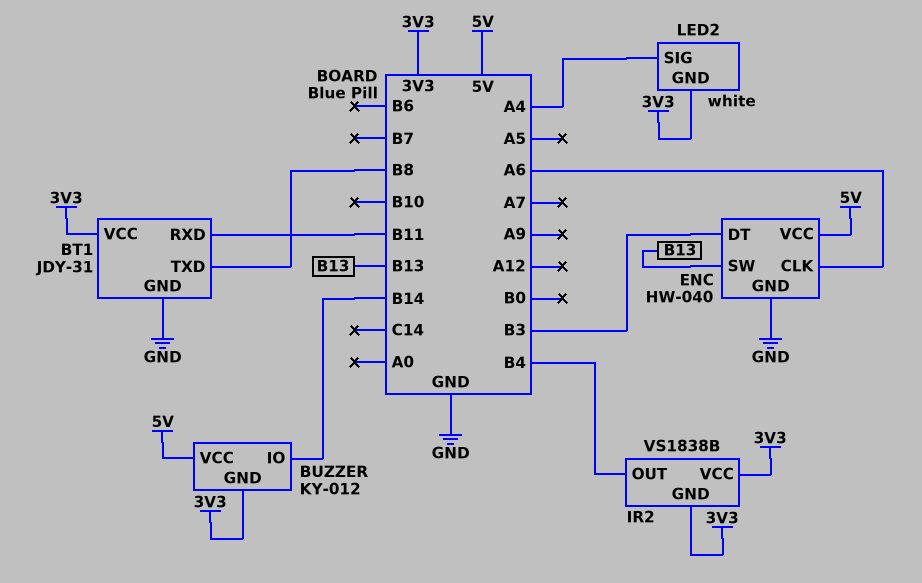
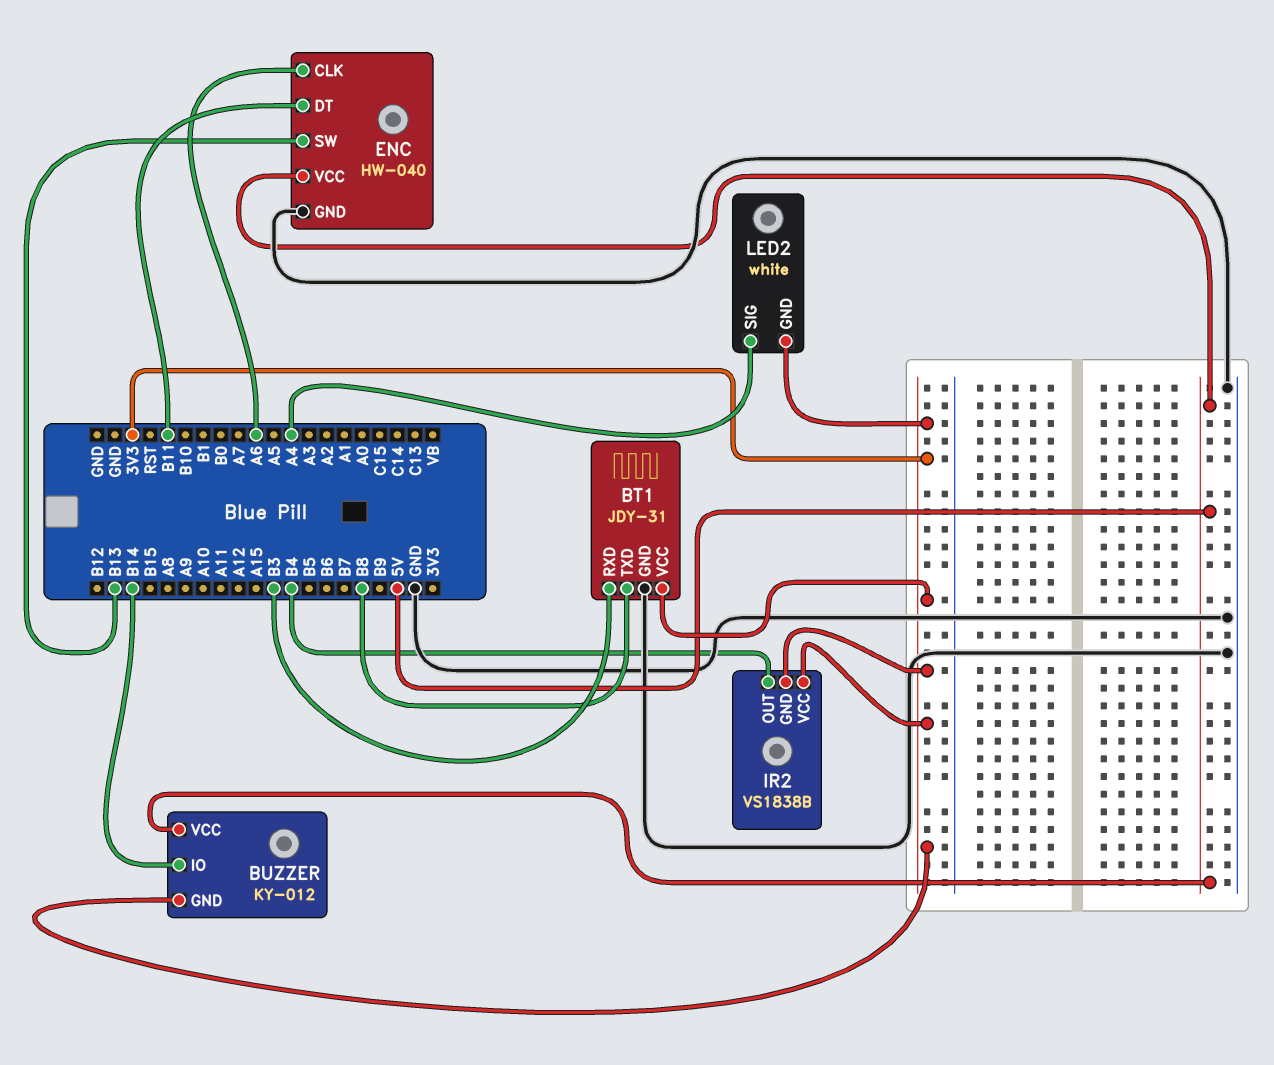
BT1 pin RXD: B11 -> B3
ENC pin DT: B3 -> B11

